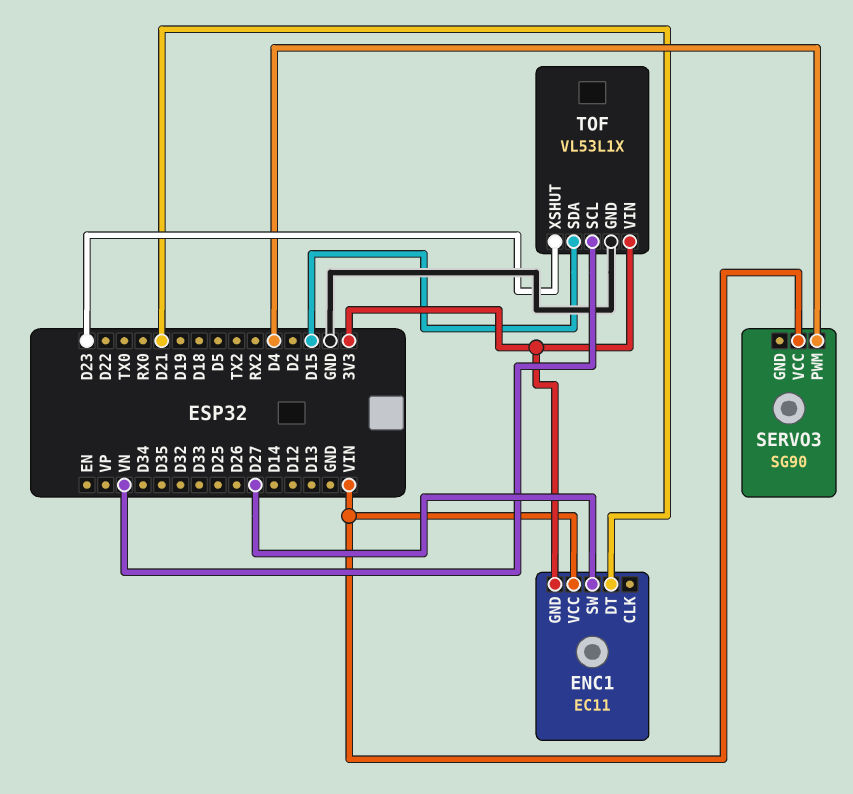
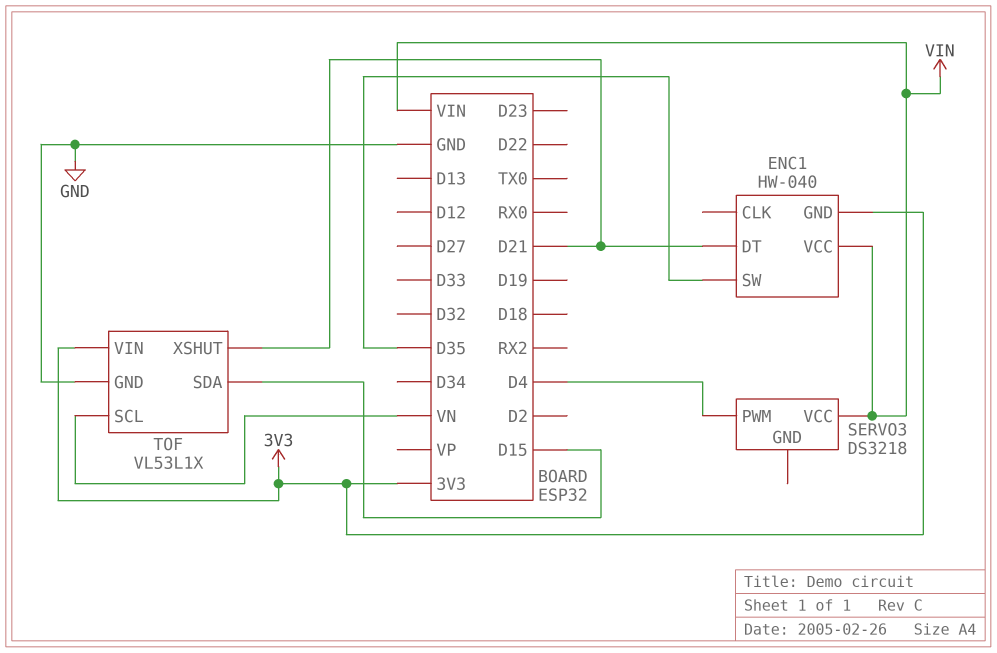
ENC1: EC11 -> HW-040
ENC1 pin SW: D27 -> D35
SERVO3: SG90 -> DS3218
TOF pin XSHUT: D23 -> D21

